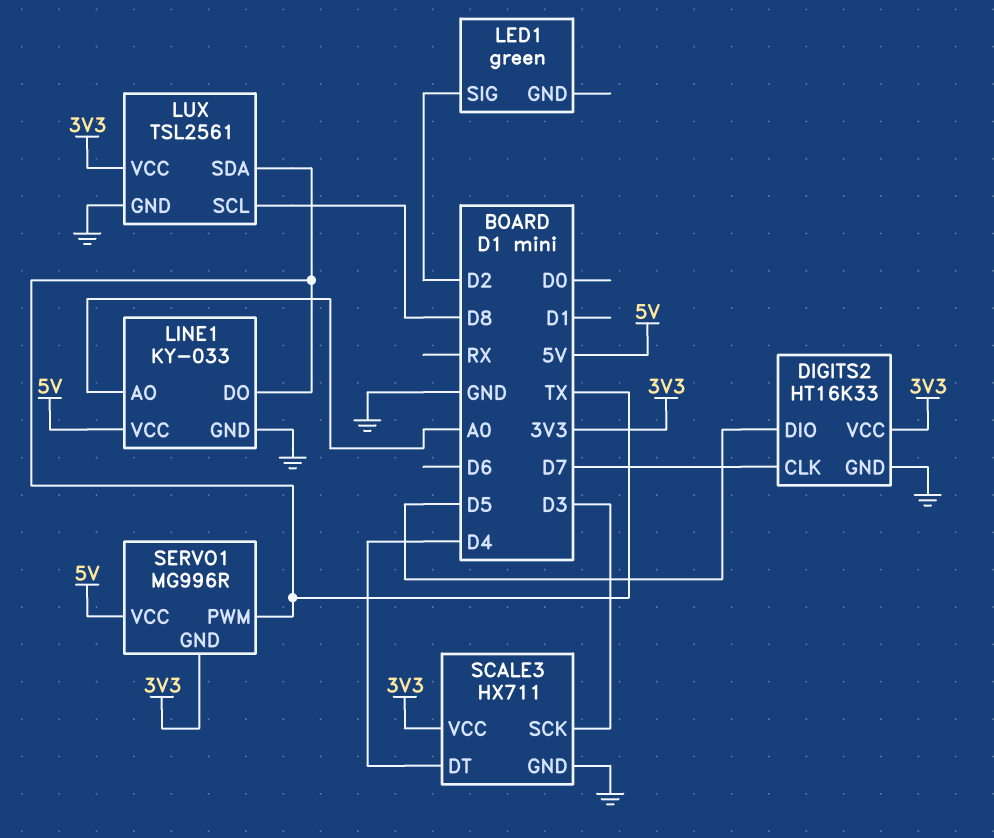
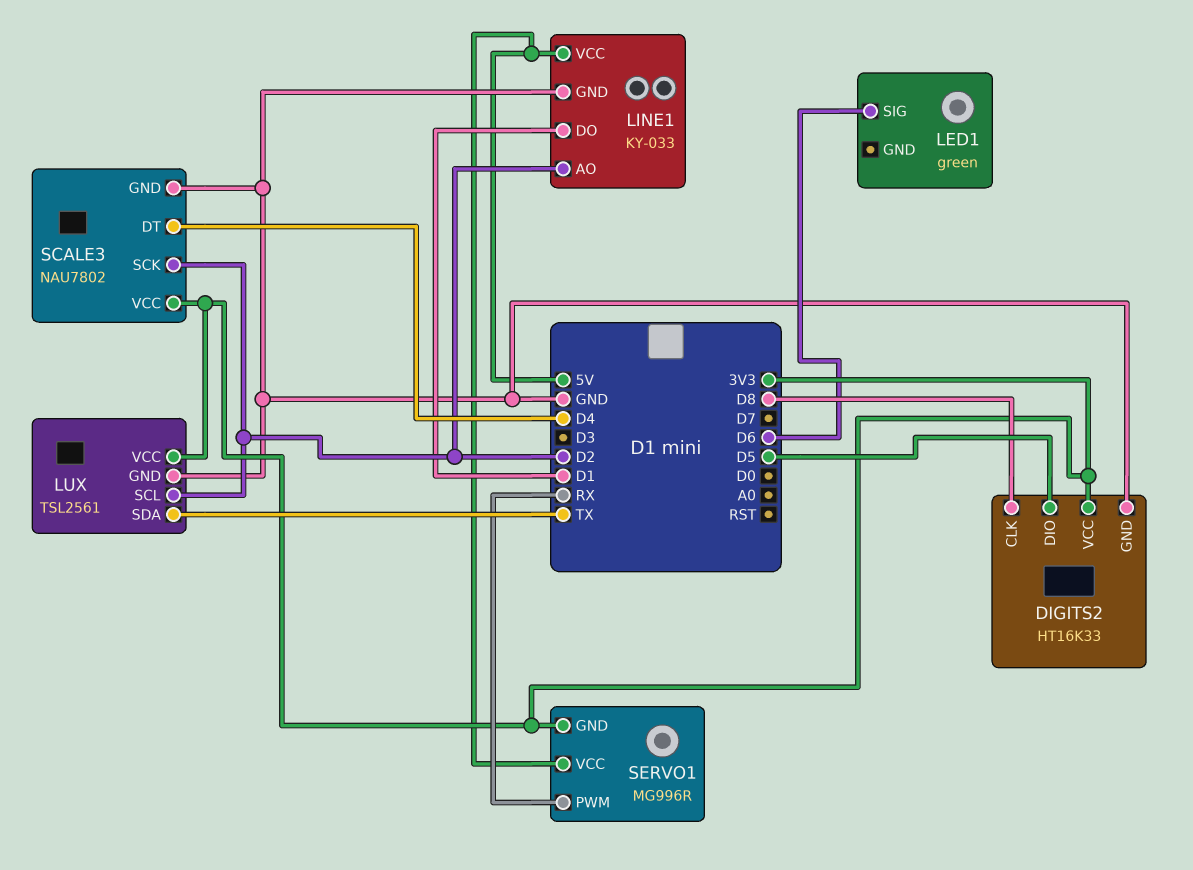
DIGITS2 pin CLK: D7 -> D8
LED1 pin SIG: D2 -> D6
LINE1 pin AO: A0 -> D2
LINE1 pin DO: TX -> D1
LUX pin SCL: D8 -> D2
SCALE3: HX711 -> NAU7802
SCALE3 pin SCK: D3 -> D2
SERVO1 pin PWM: TX -> RX

